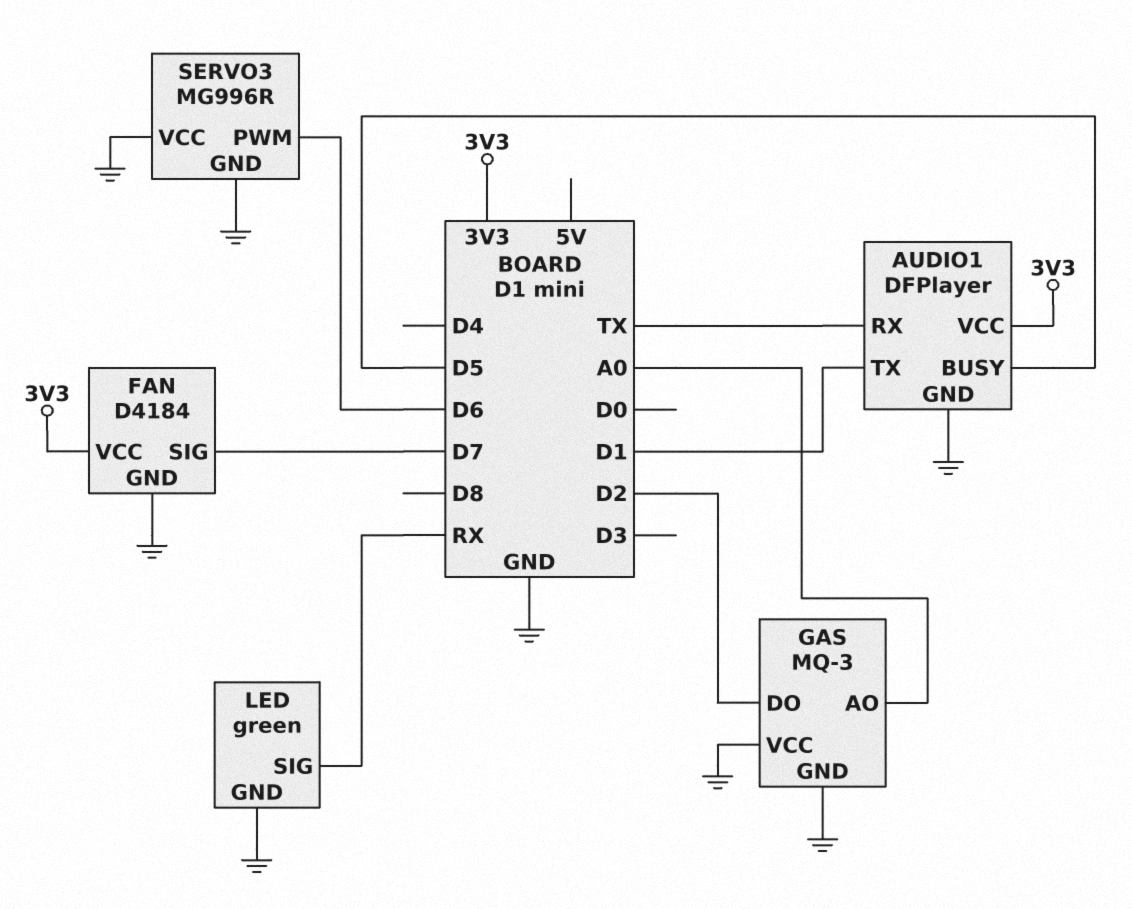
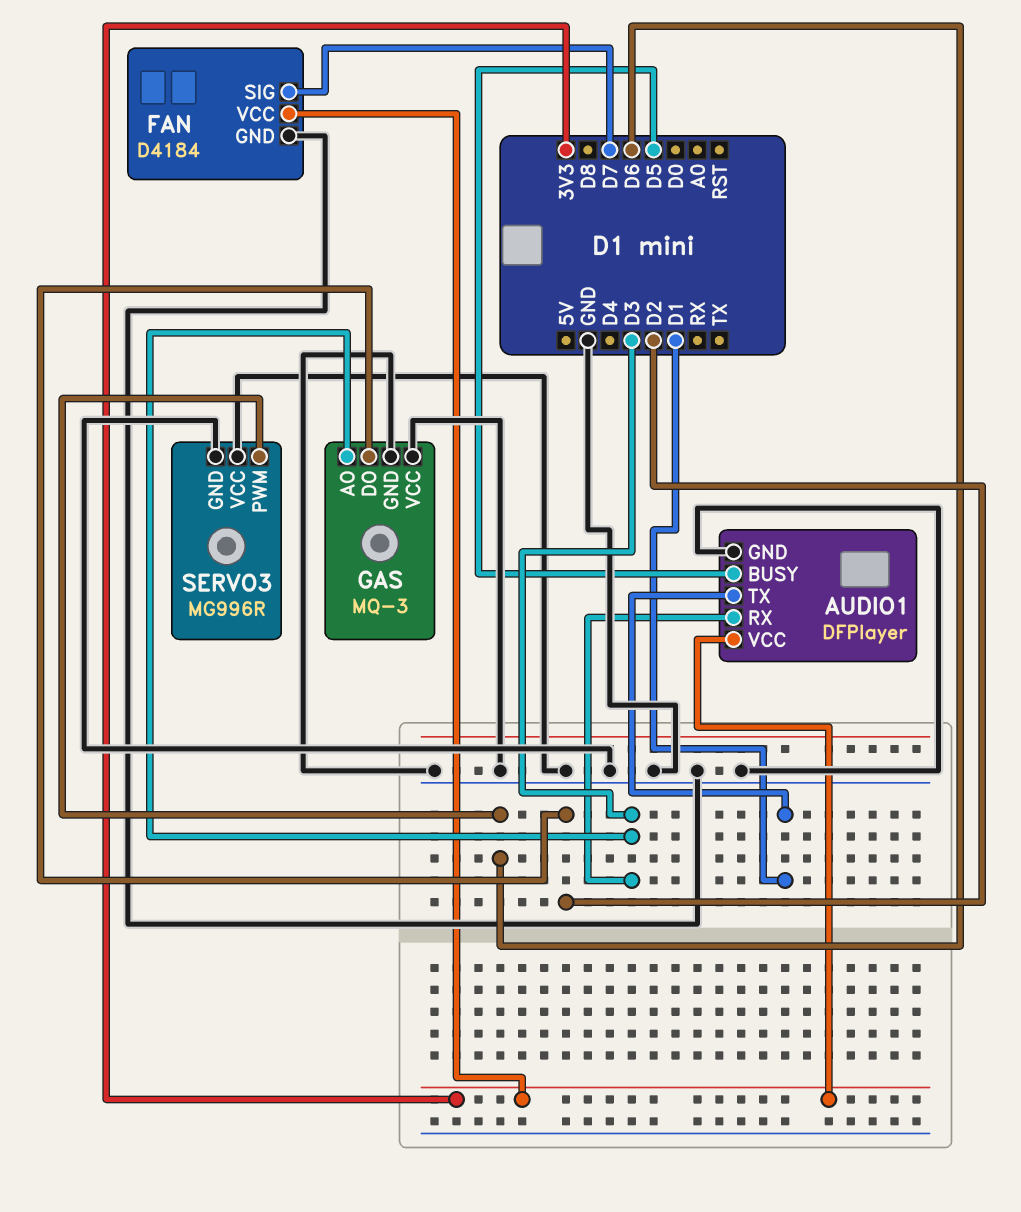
AUDIO1 pin RX: TX -> D3
GAS pin AO: A0 -> D3
LED: green -> none
LED pin GND: GND -> none
LED pin SIG: RX -> none

